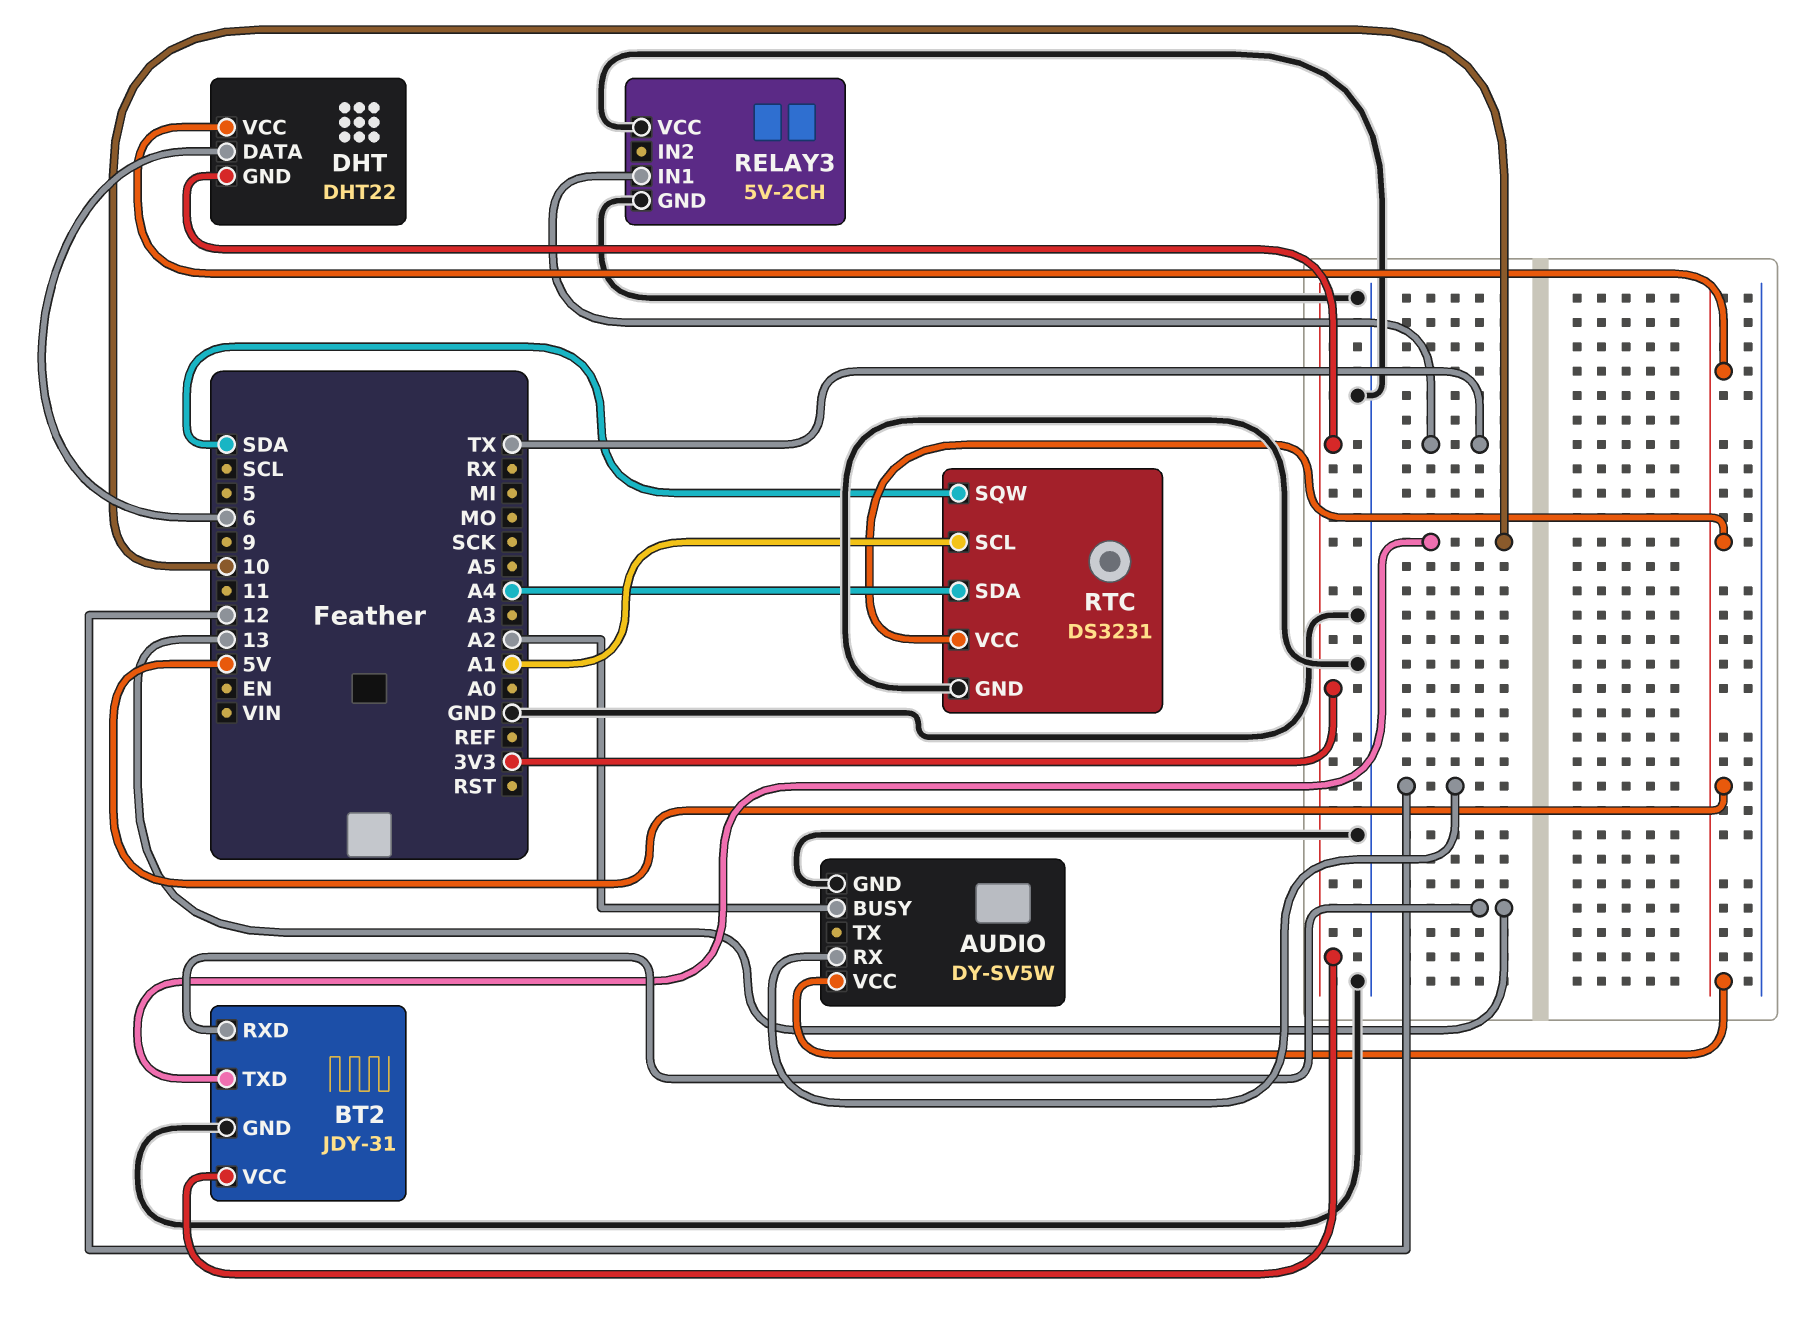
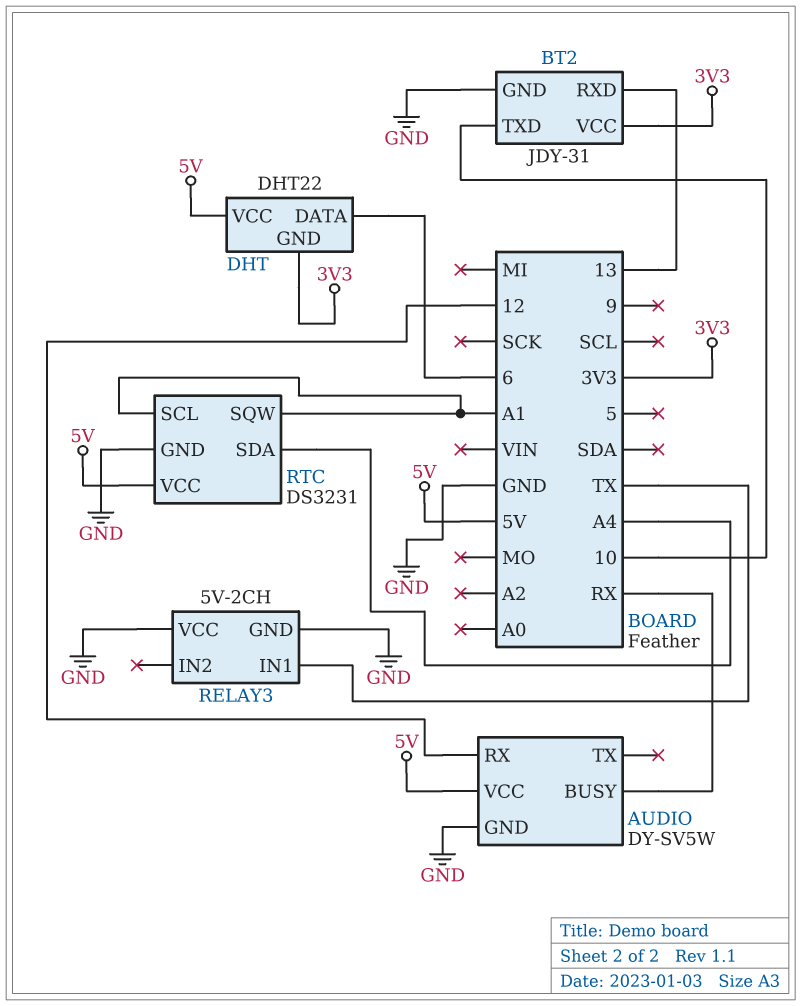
AUDIO pin BUSY: A2 -> RX
RTC pin SQW: SDA -> A1

